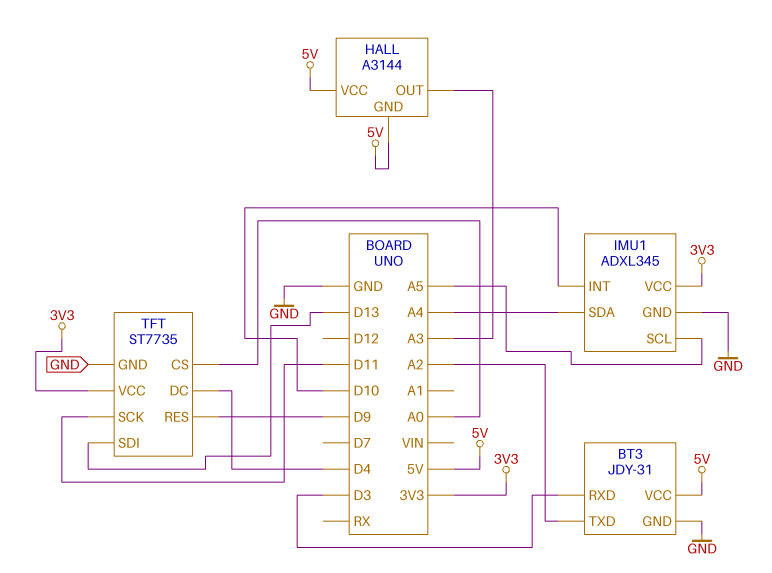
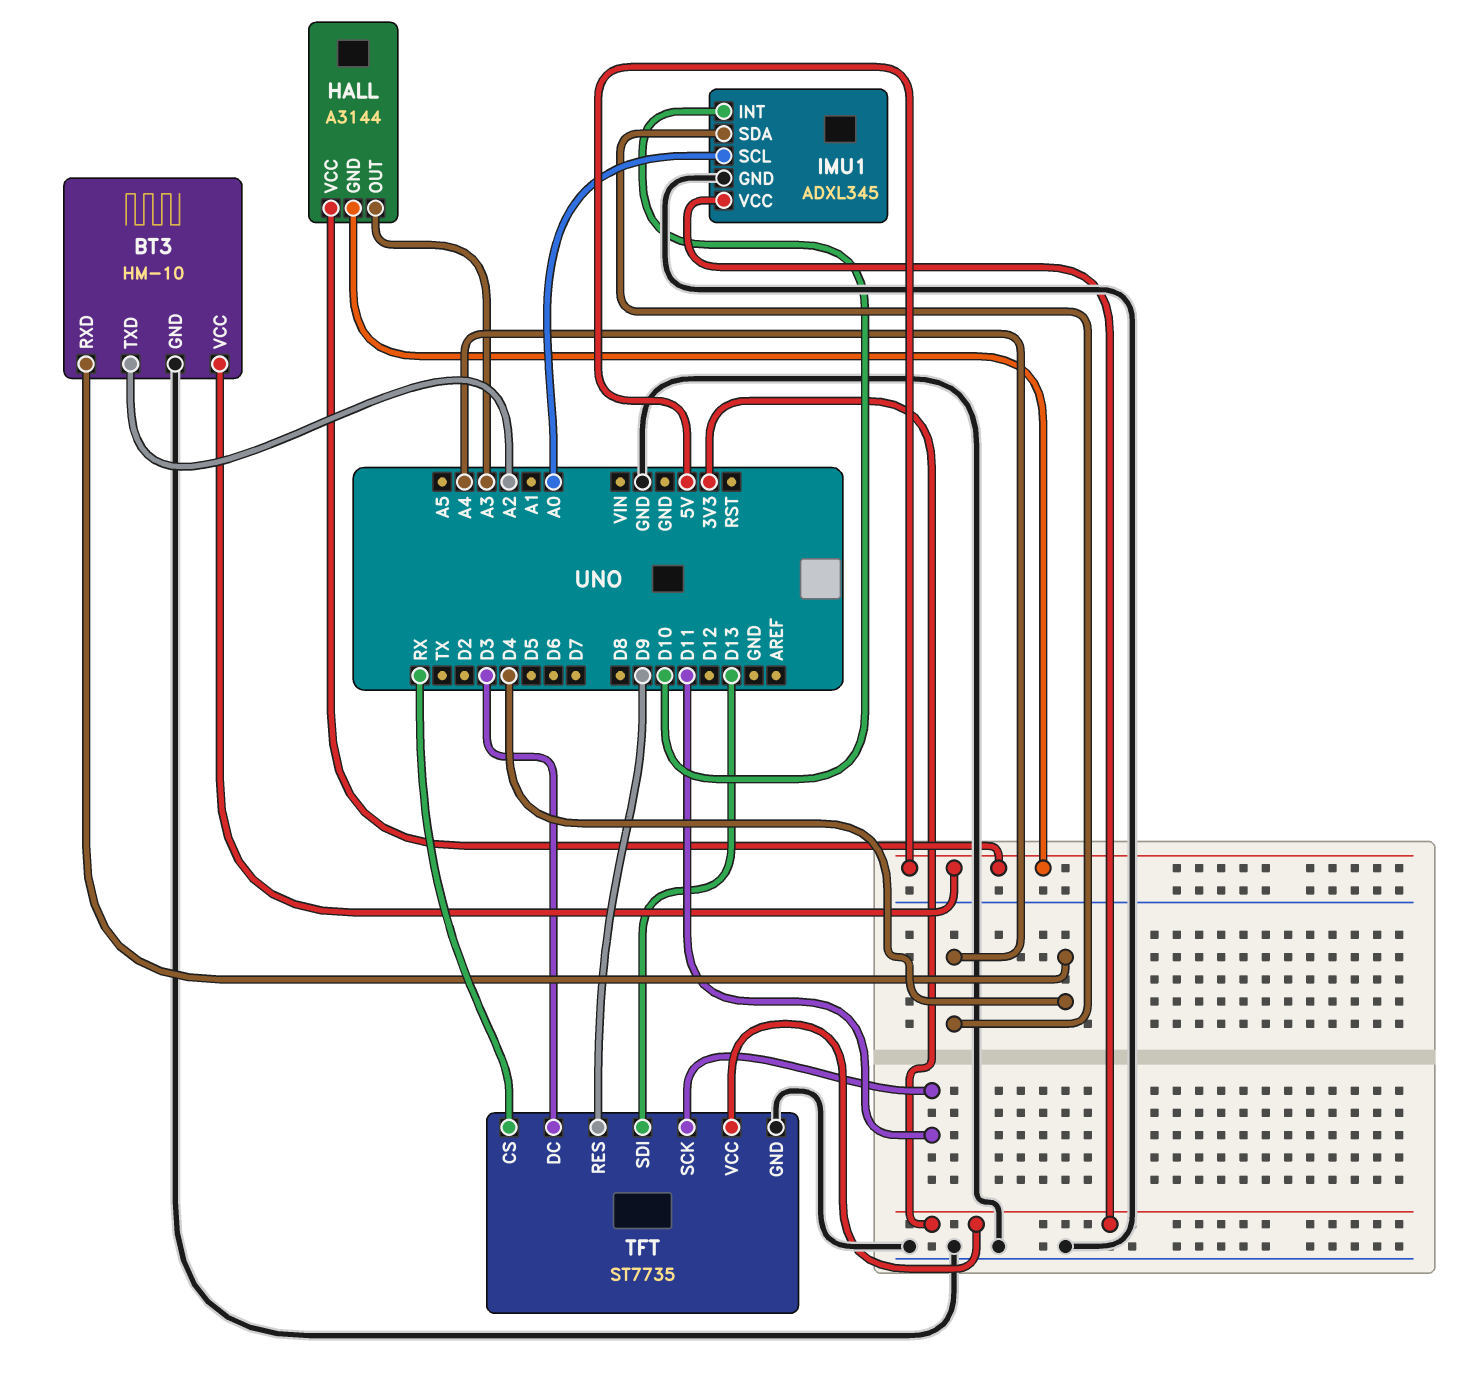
BT3: JDY-31 -> HM-10
BT3 pin RXD: D3 -> D4
IMU1 pin SCL: A5 -> A0
TFT pin CS: A0 -> RX
TFT pin DC: D4 -> D3

